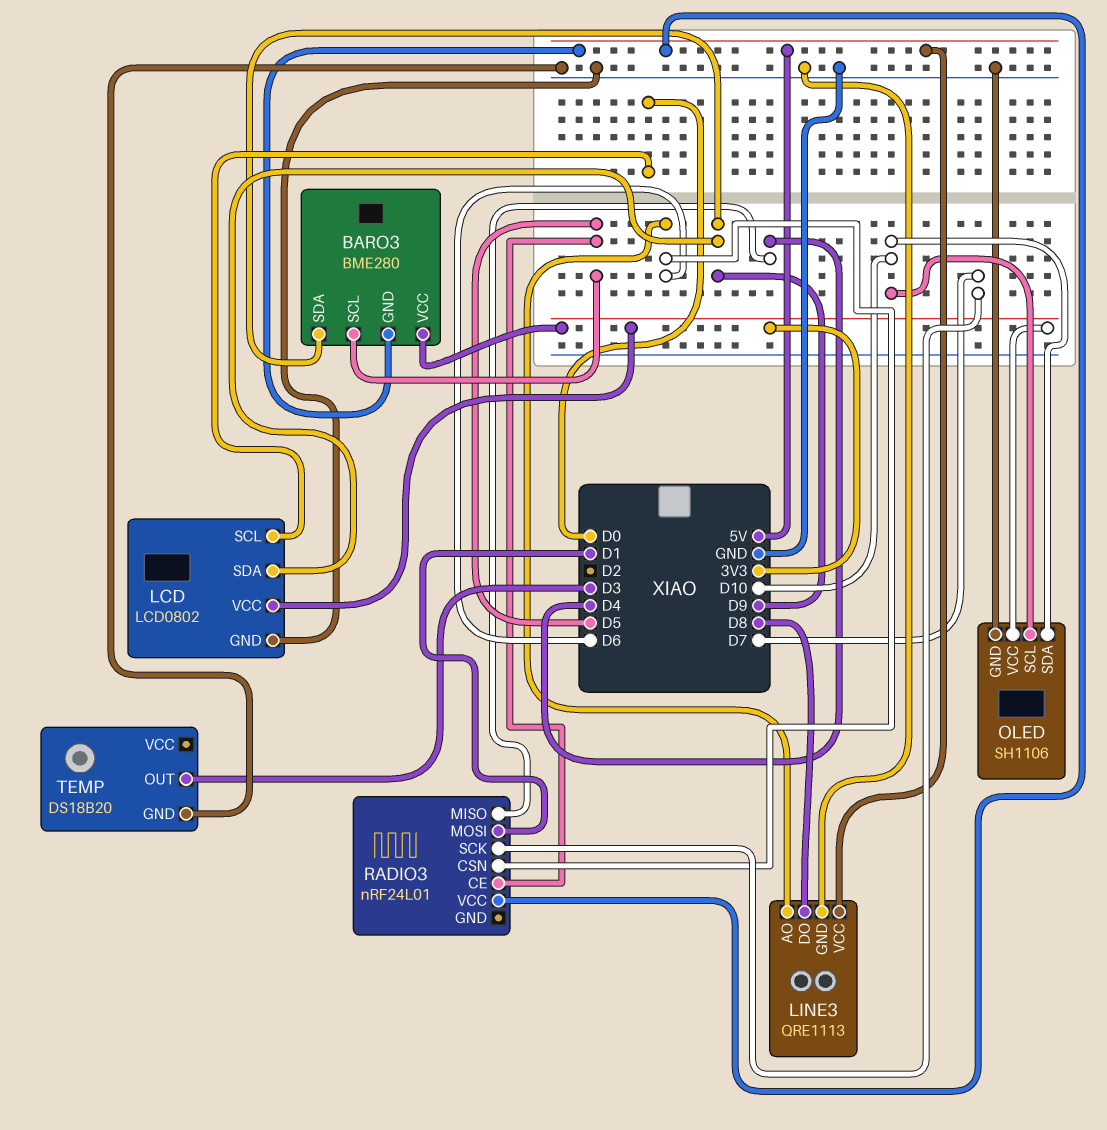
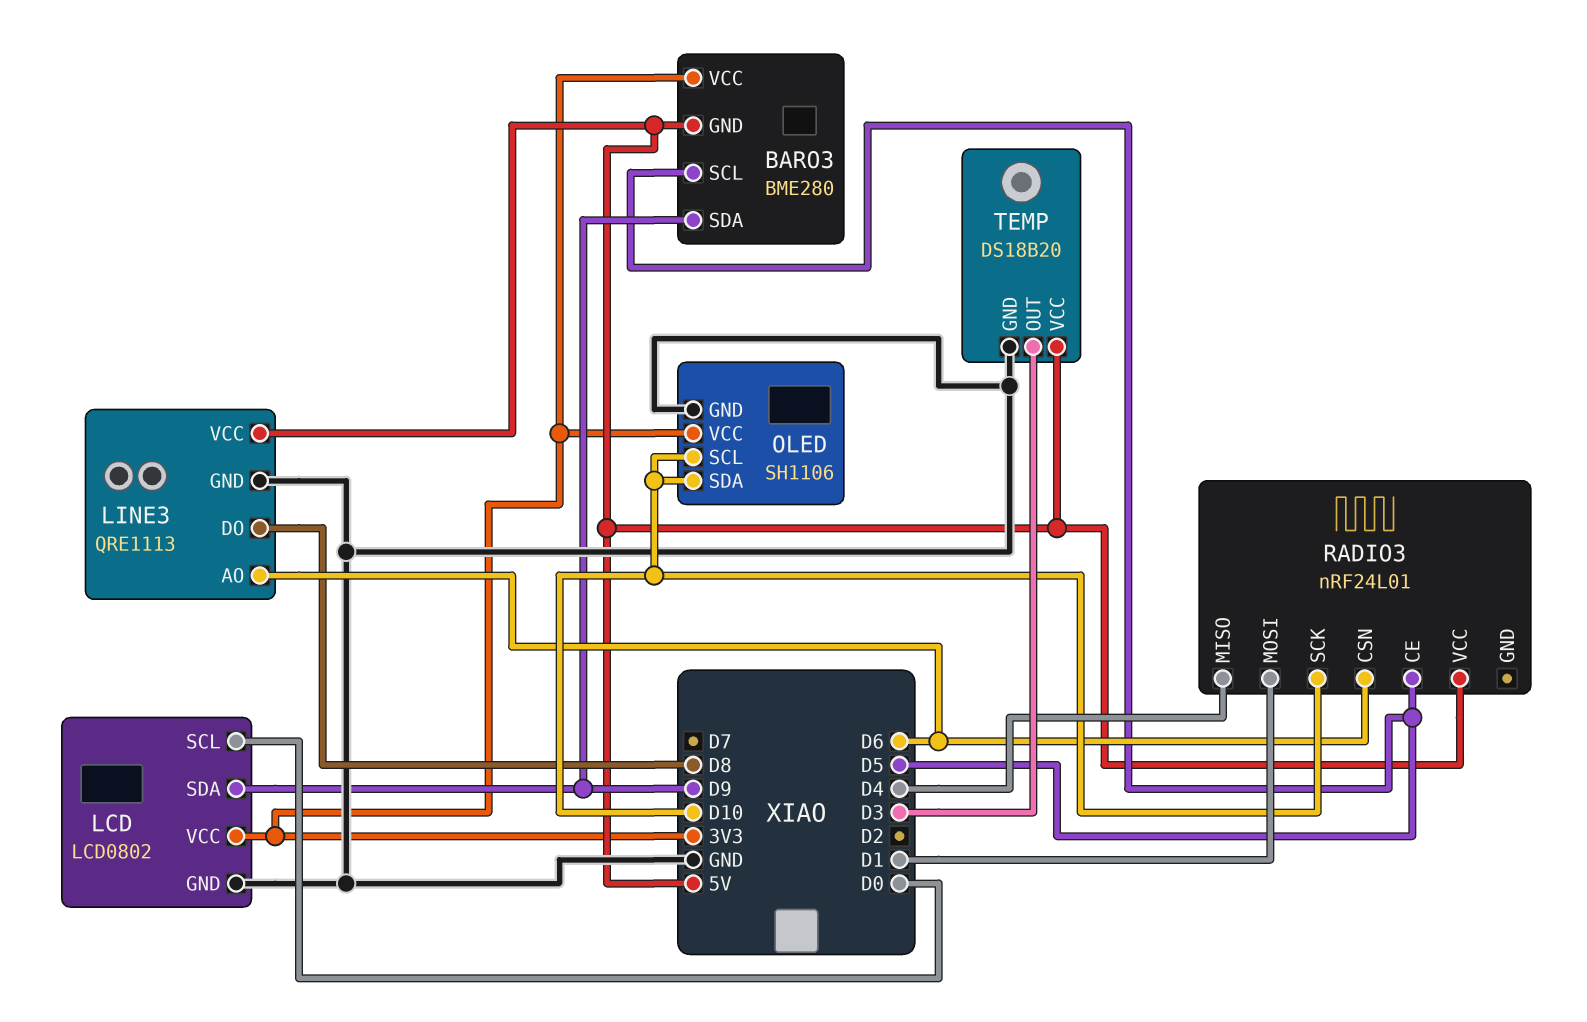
RADIO3 pin SCK: D7 -> D10
TEMP pin VCC: none -> 5V

